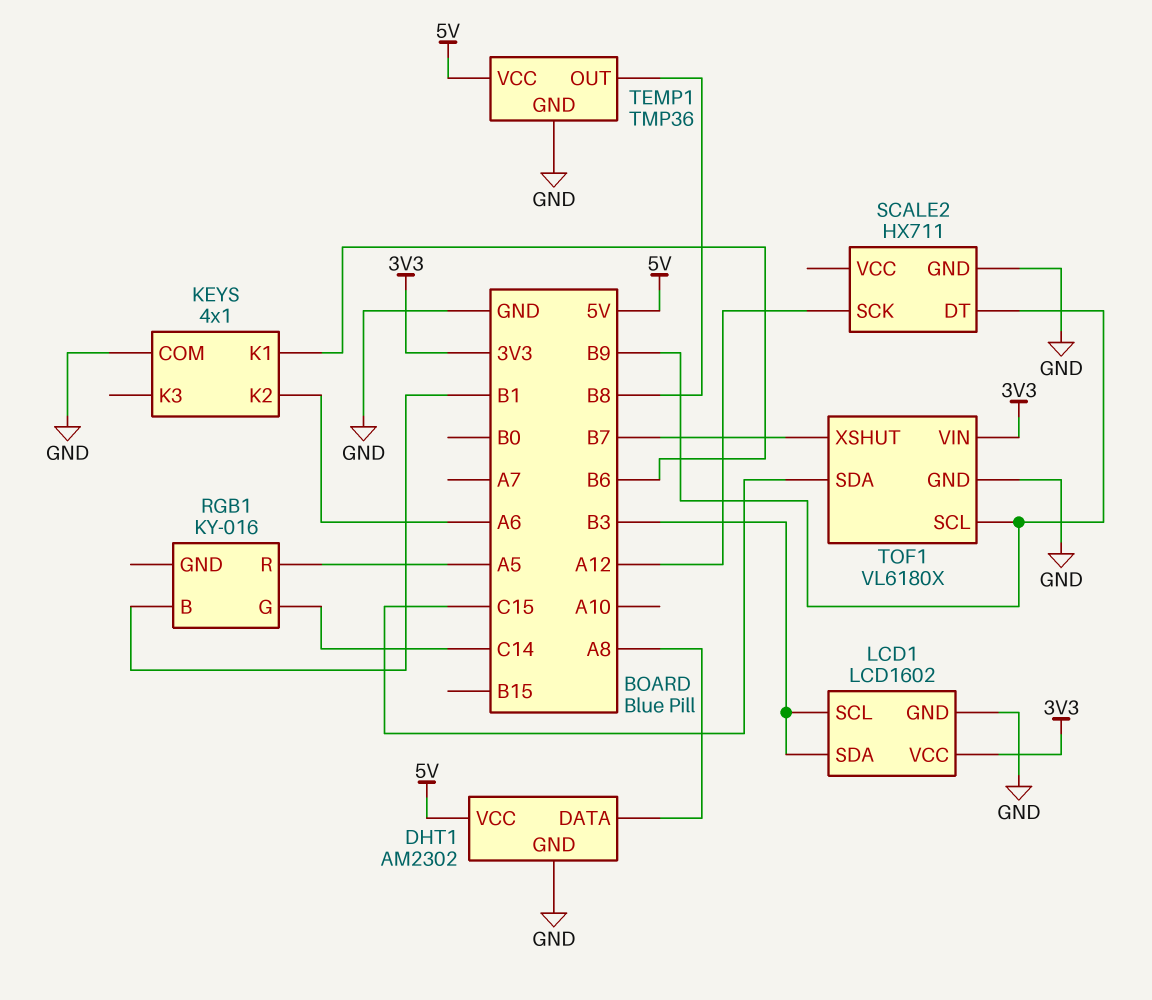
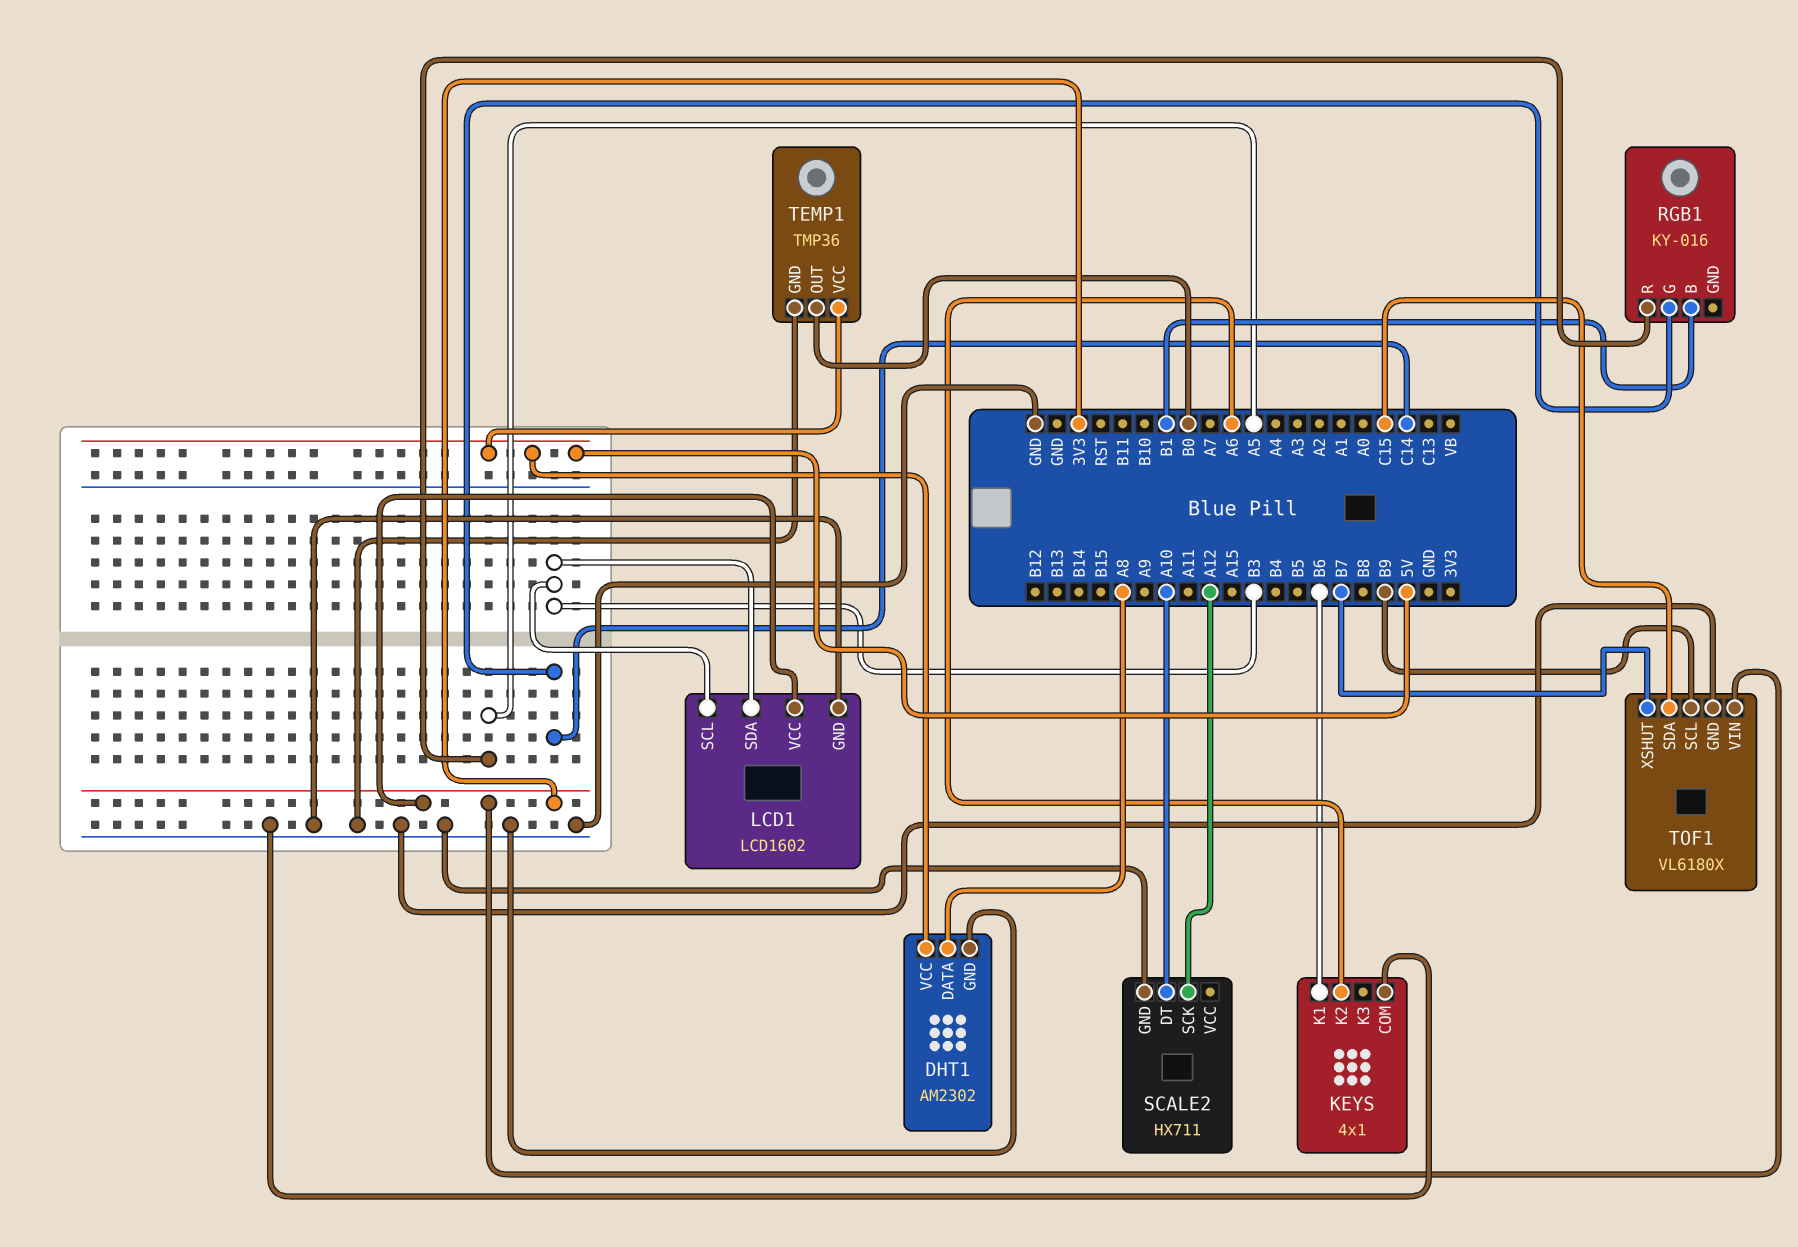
SCALE2 pin DT: B9 -> A10
TEMP1 pin OUT: B8 -> B0

